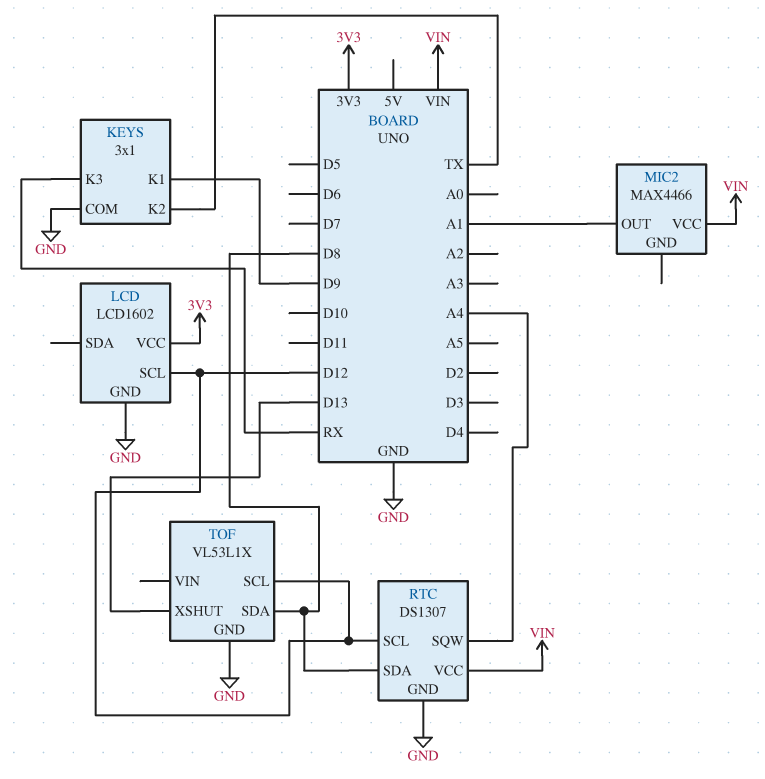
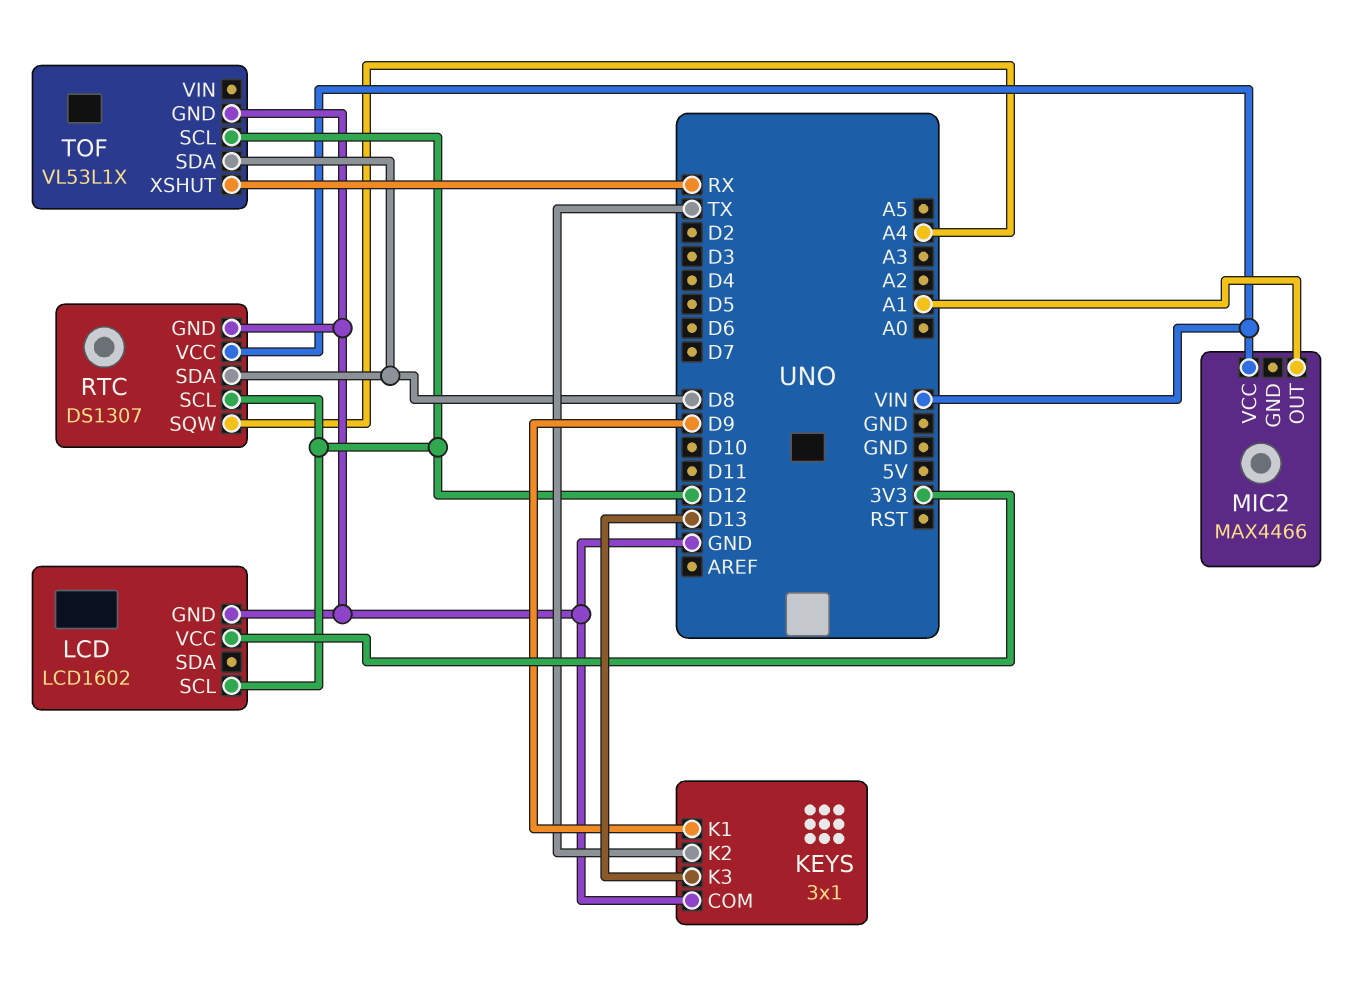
KEYS pin K3: RX -> D13
TOF pin XSHUT: D13 -> RX

